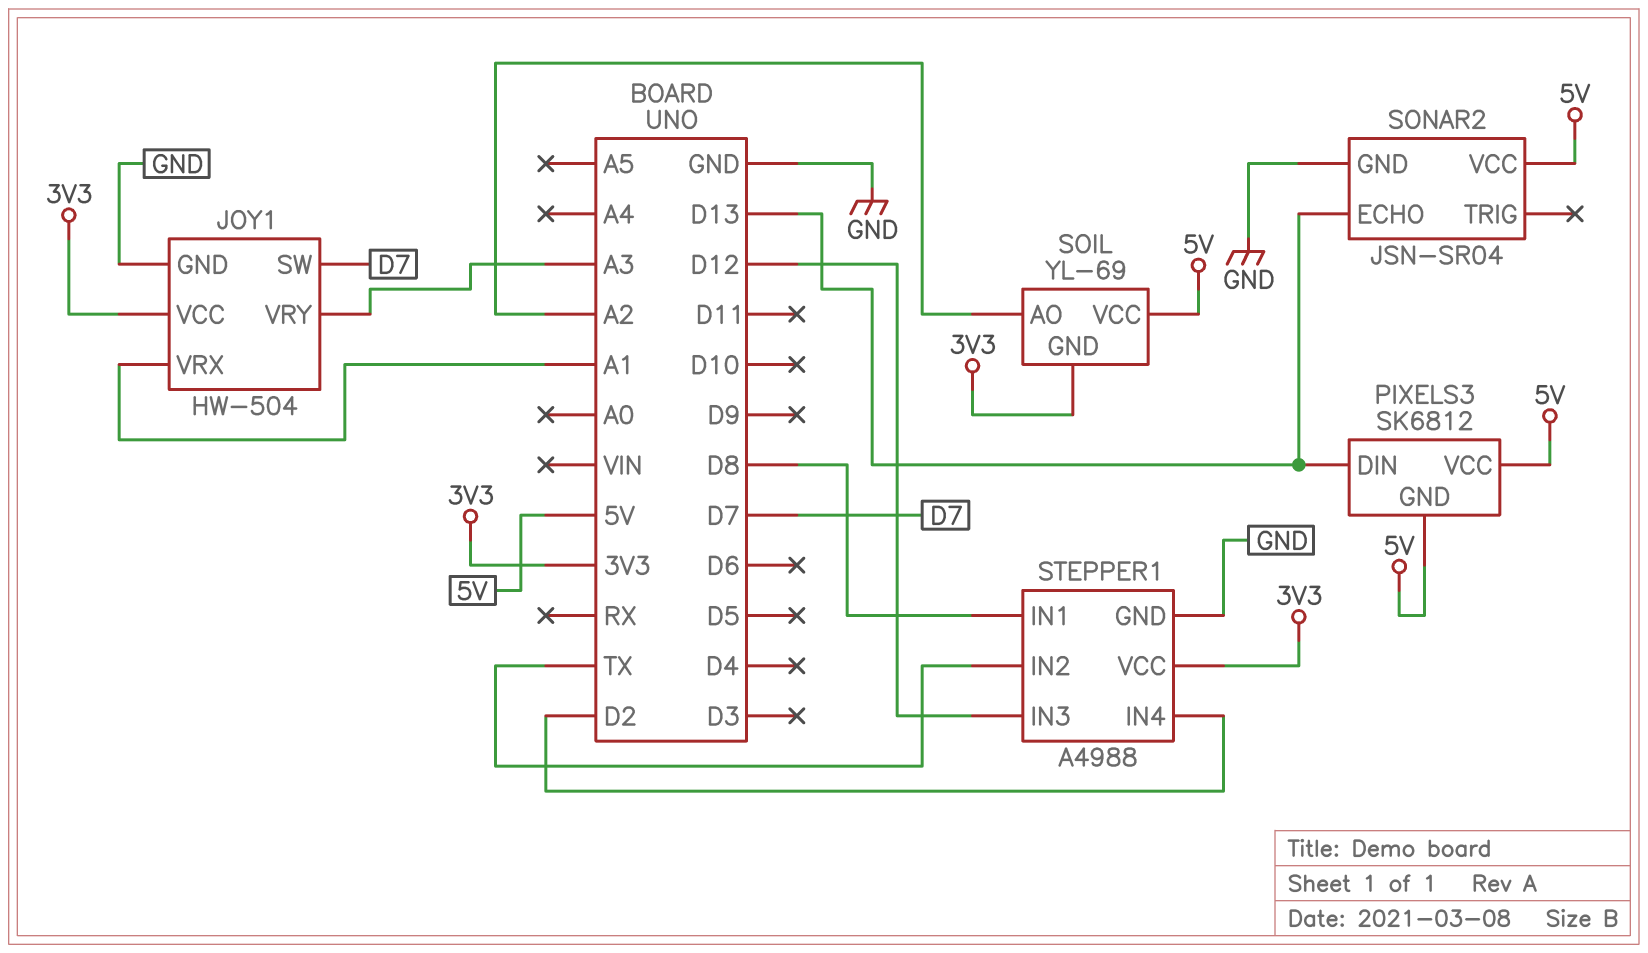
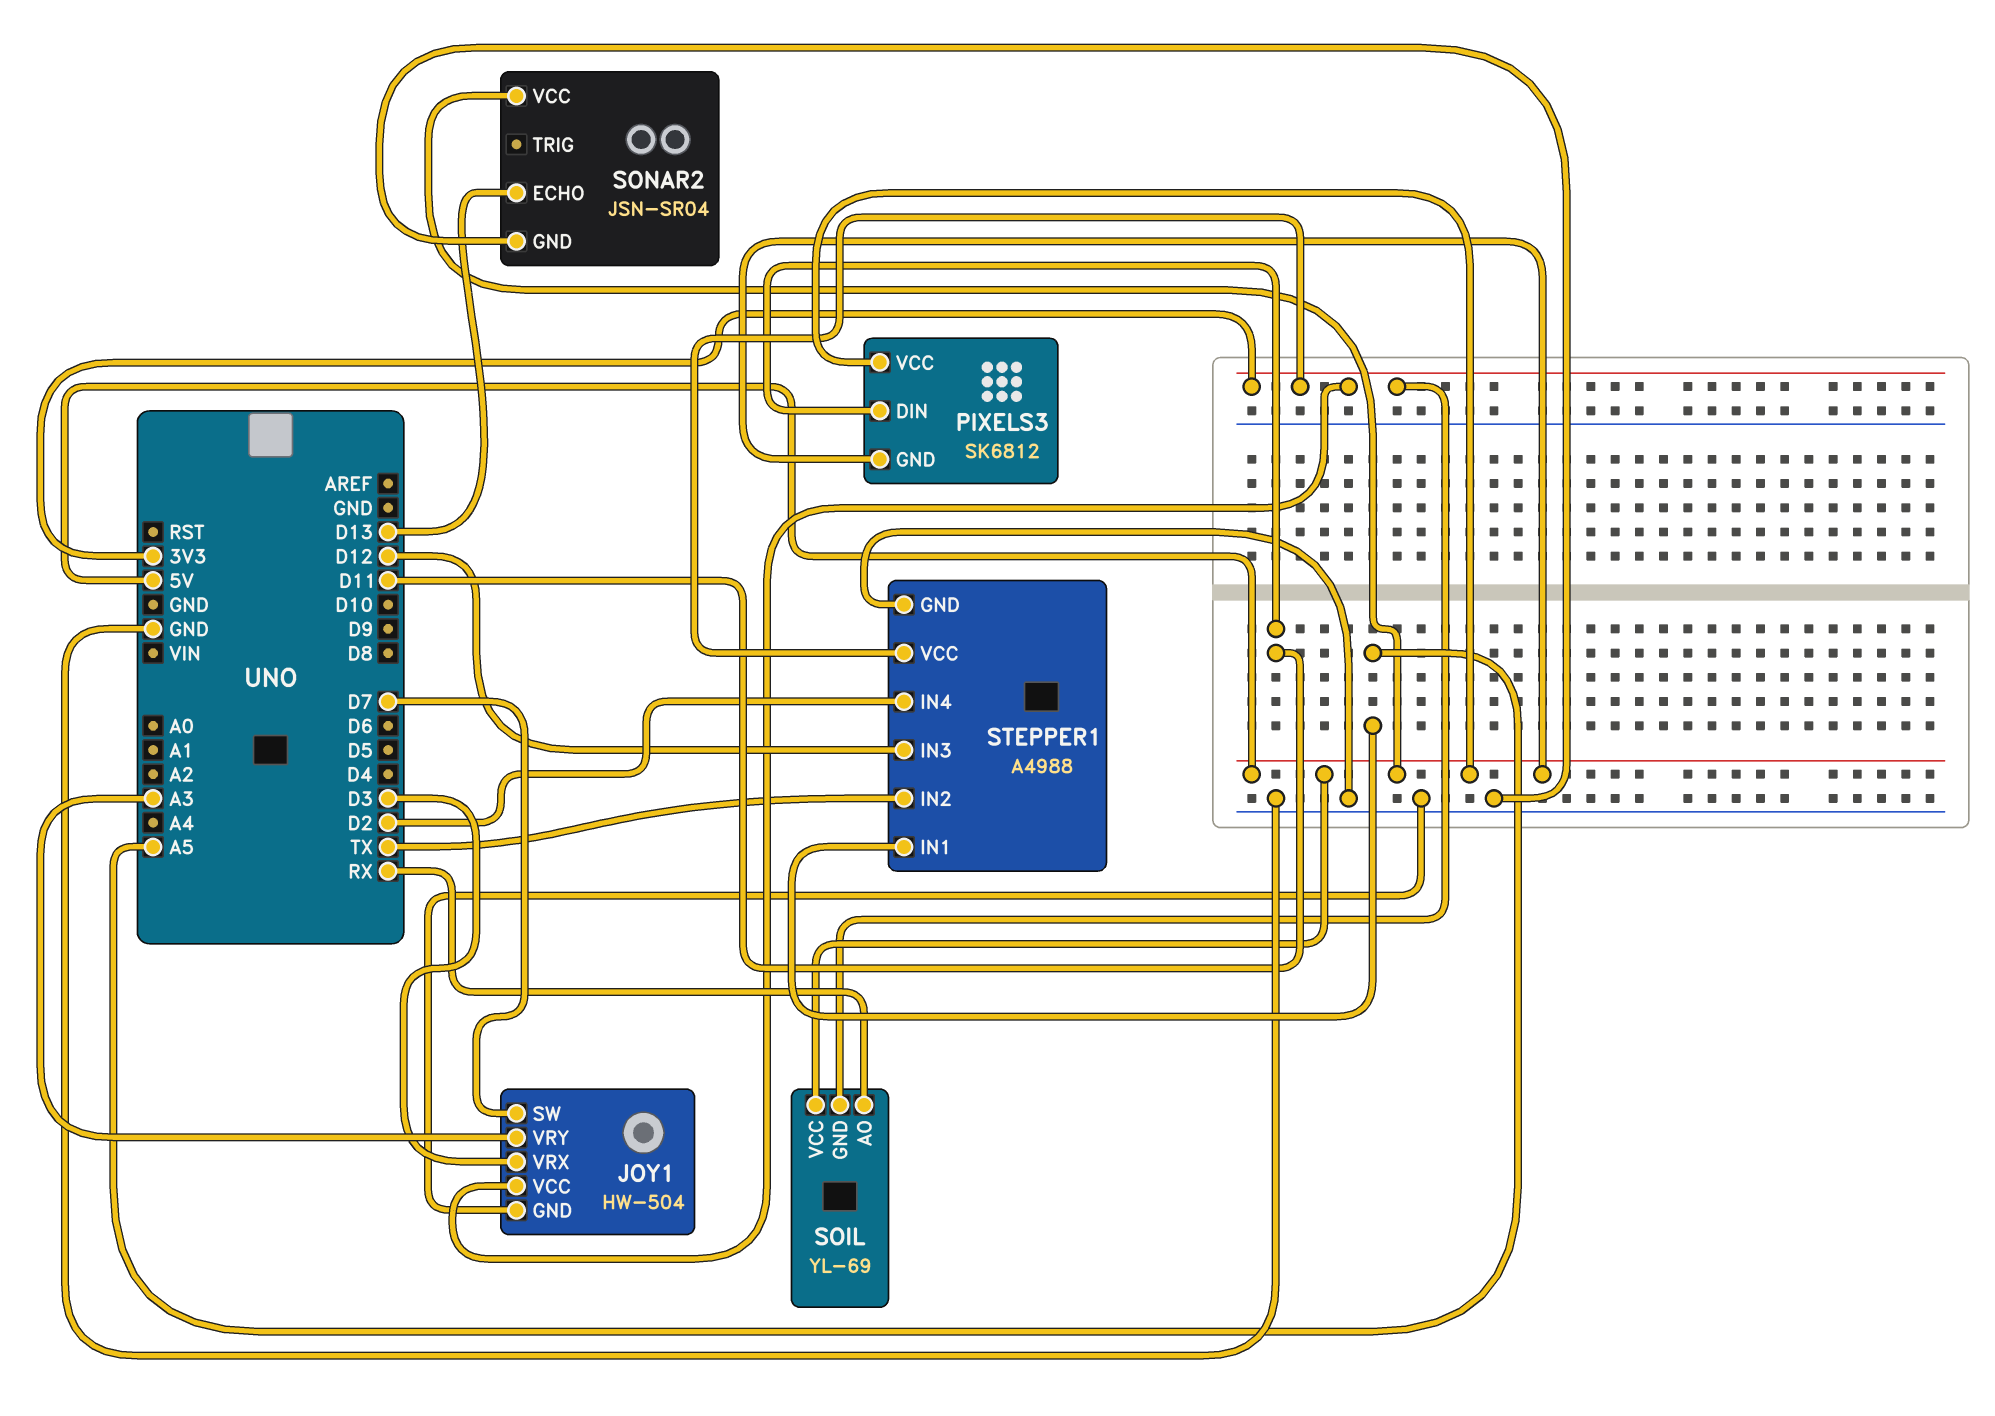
JOY1 pin VRX: A1 -> D3
PIXELS3 pin DIN: D13 -> D11
SOIL pin AO: A2 -> RX
STEPPER1 pin IN1: D8 -> A5

